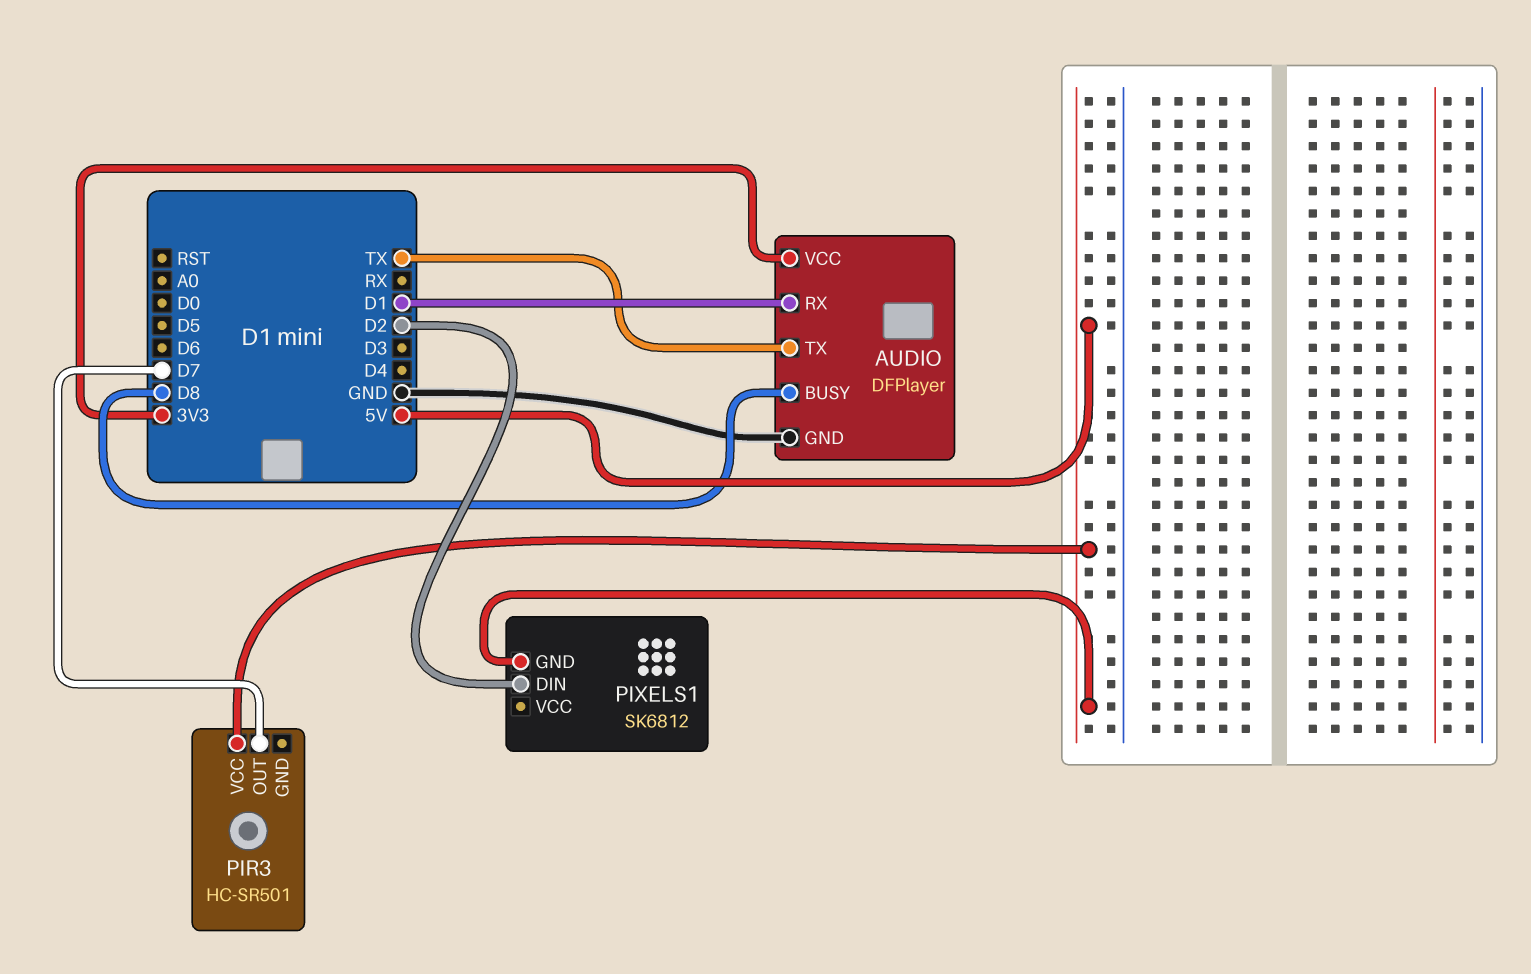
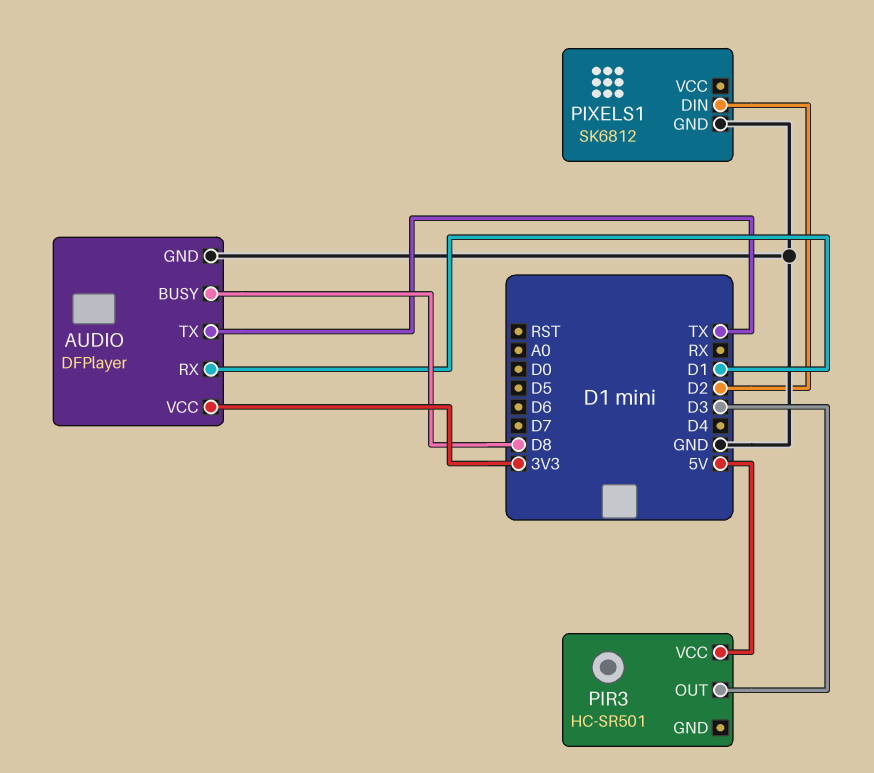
PIR3 pin OUT: D7 -> D3
PIXELS1 pin GND: 5V -> GND

